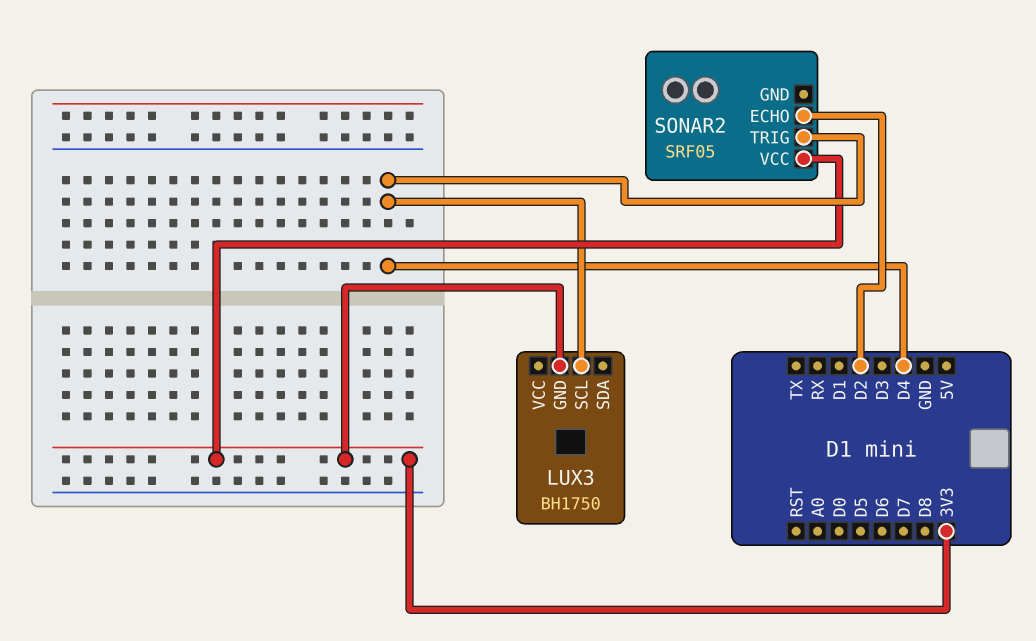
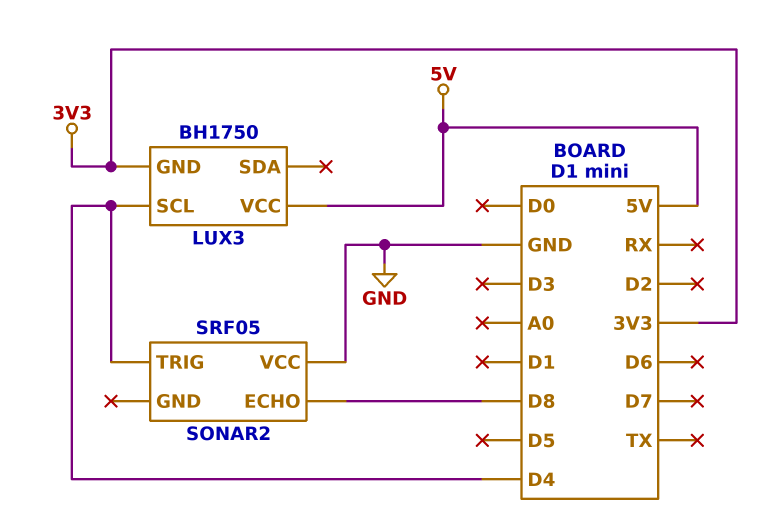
LUX3 pin VCC: none -> 5V
SONAR2 pin ECHO: D2 -> D8
SONAR2 pin VCC: 3V3 -> GND

